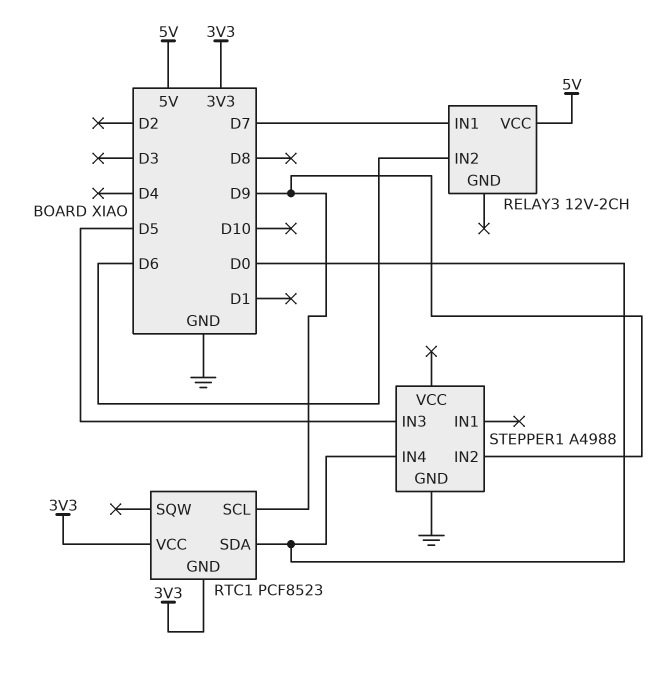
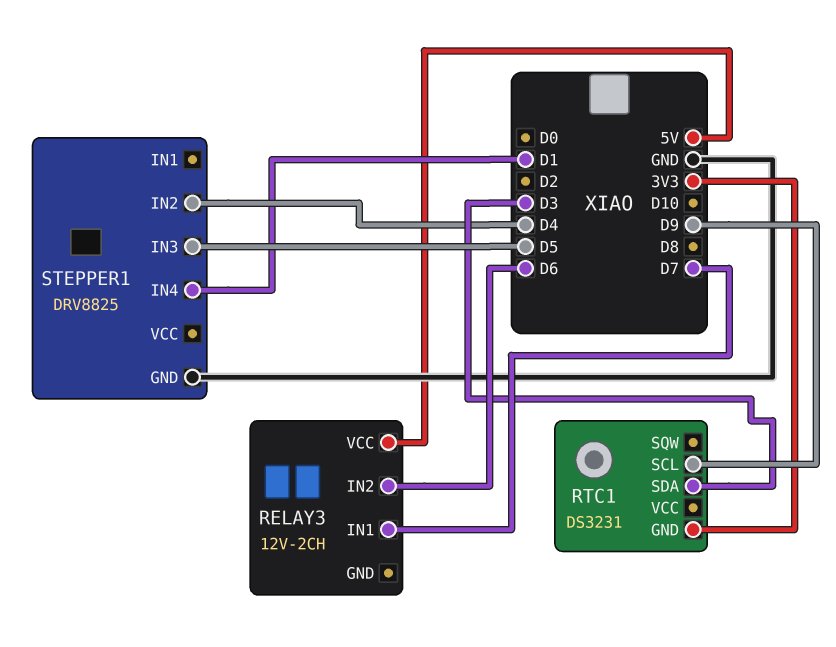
RTC1: PCF8523 -> DS3231
RTC1 pin SDA: D0 -> D3
RTC1 pin VCC: 3V3 -> none
STEPPER1: A4988 -> DRV8825
STEPPER1 pin IN2: D9 -> D4
STEPPER1 pin IN4: D0 -> D1

